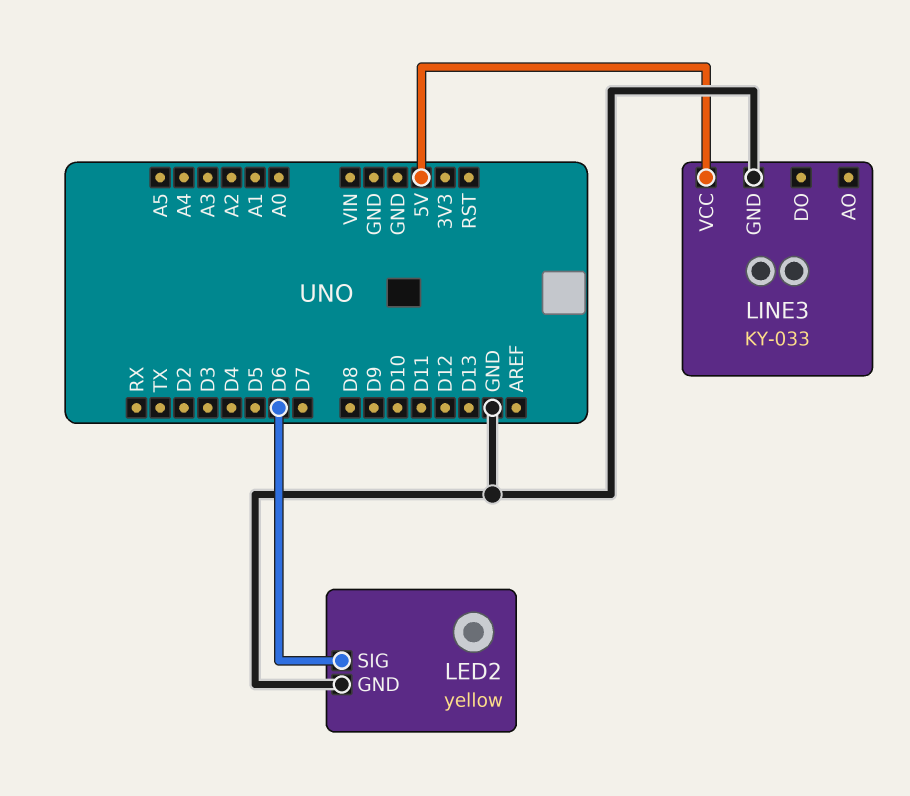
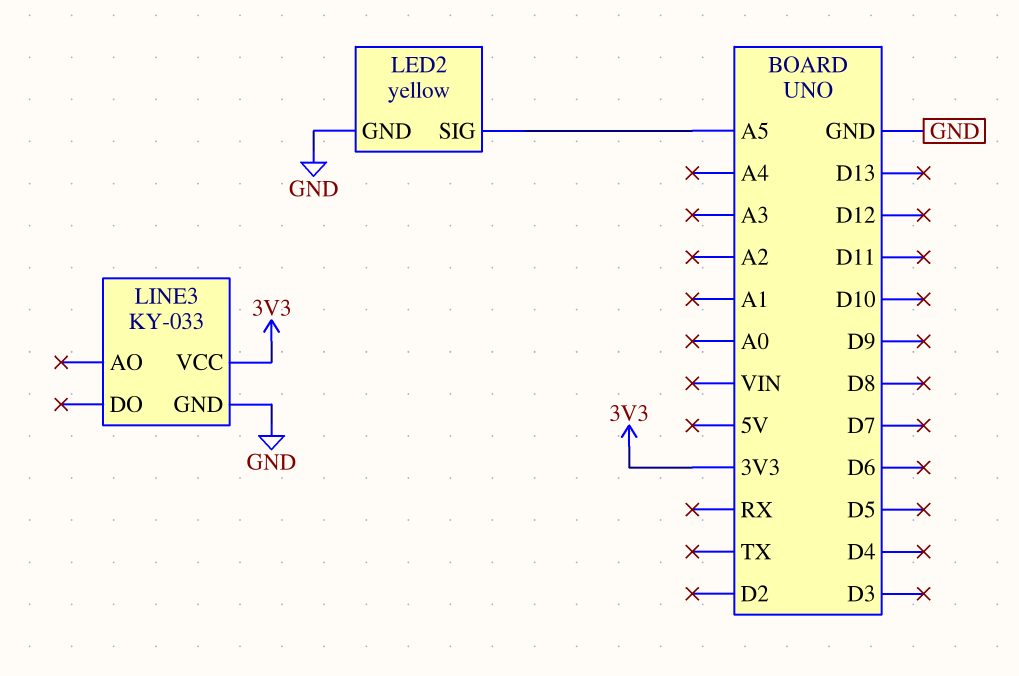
LED2 pin SIG: D6 -> A5
LINE3 pin VCC: 5V -> 3V3

